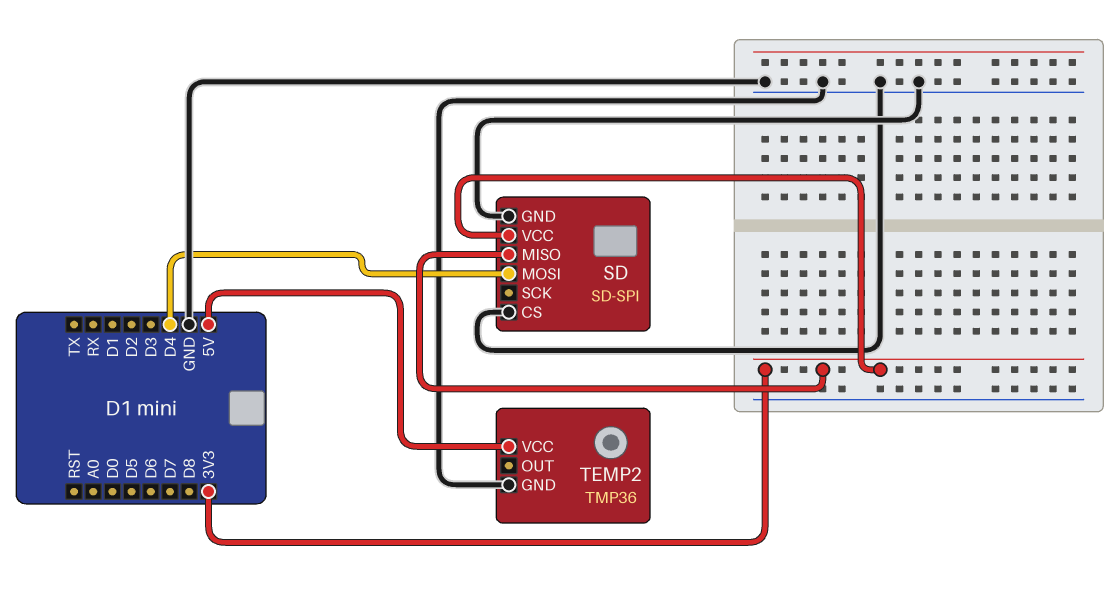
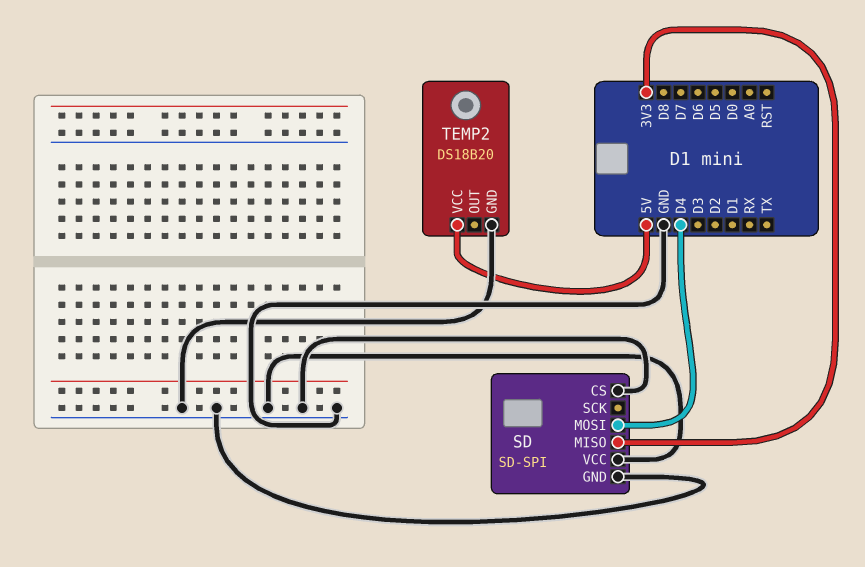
SD pin VCC: 3V3 -> GND
TEMP2: TMP36 -> DS18B20

